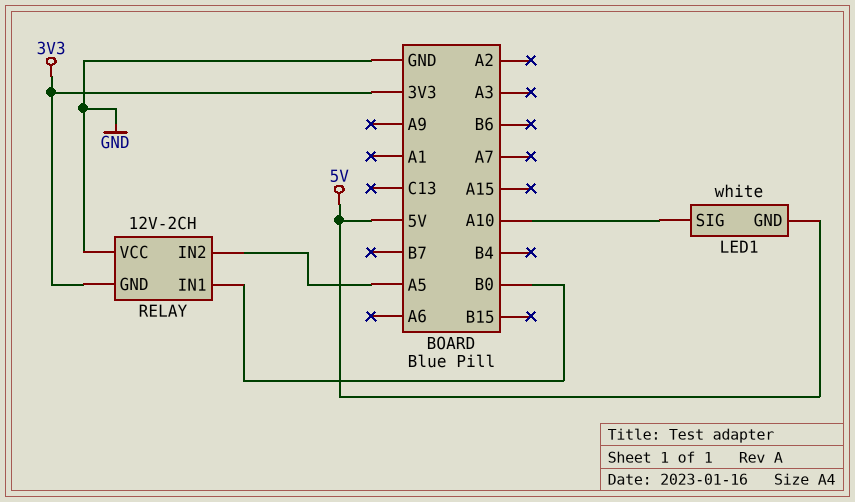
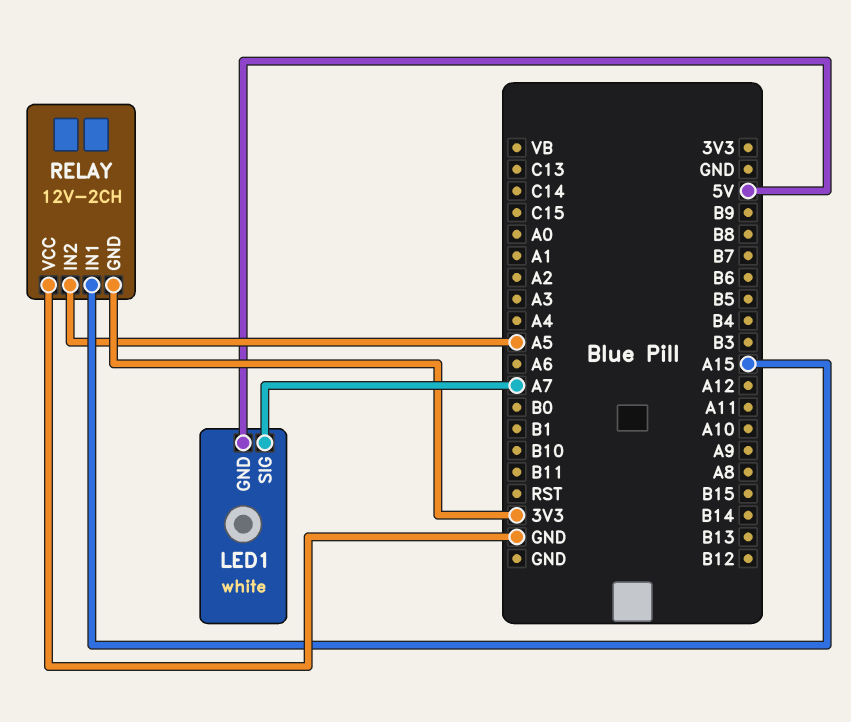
LED1 pin SIG: A10 -> A7
RELAY pin IN1: B0 -> A15

